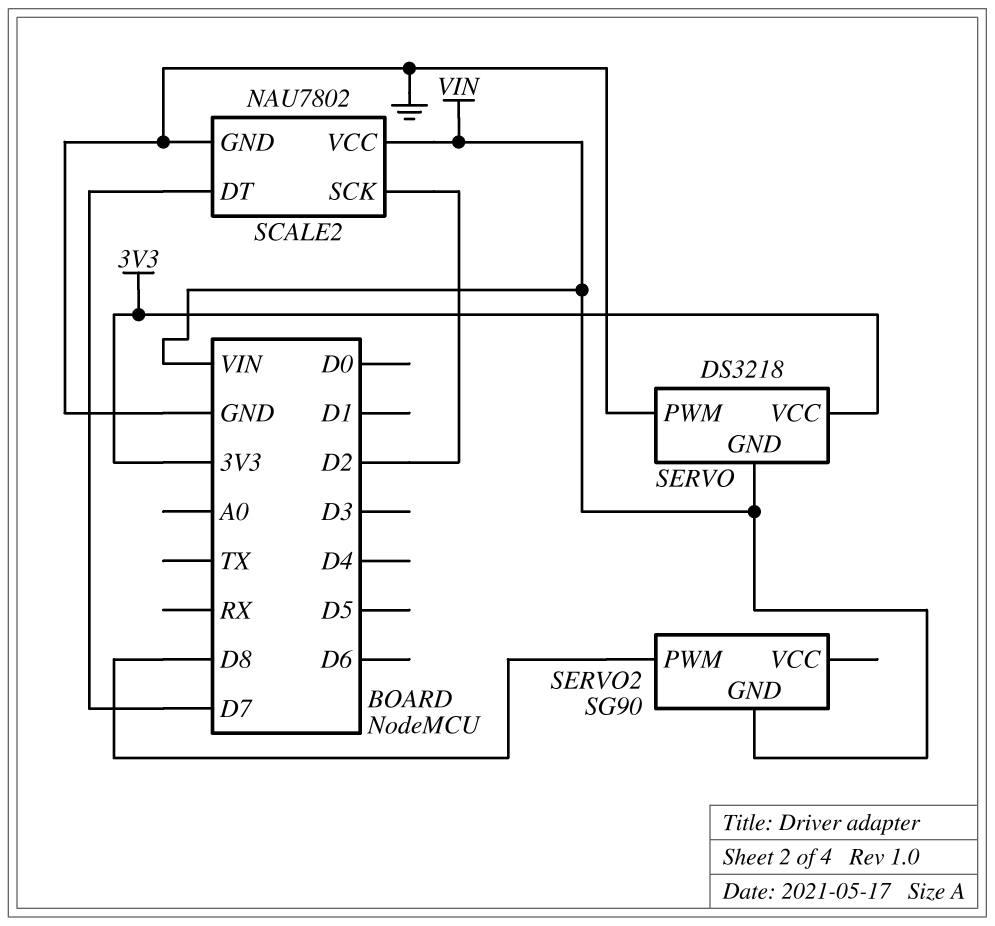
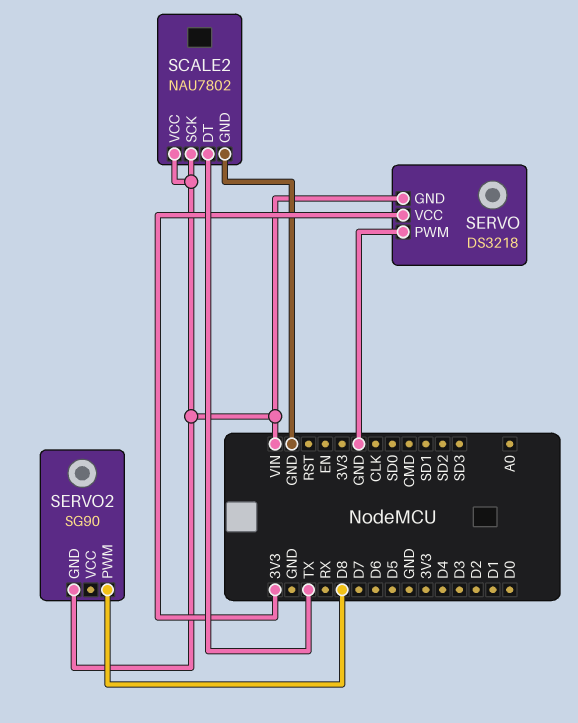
SCALE2 pin DT: D7 -> TX
SCALE2 pin SCK: D2 -> VIN

